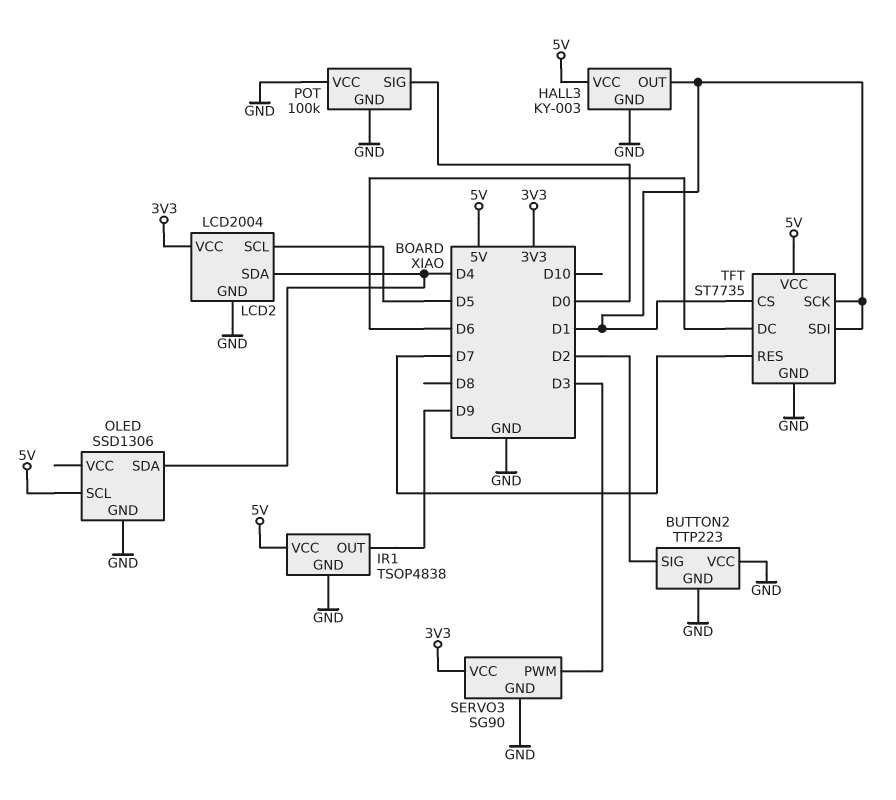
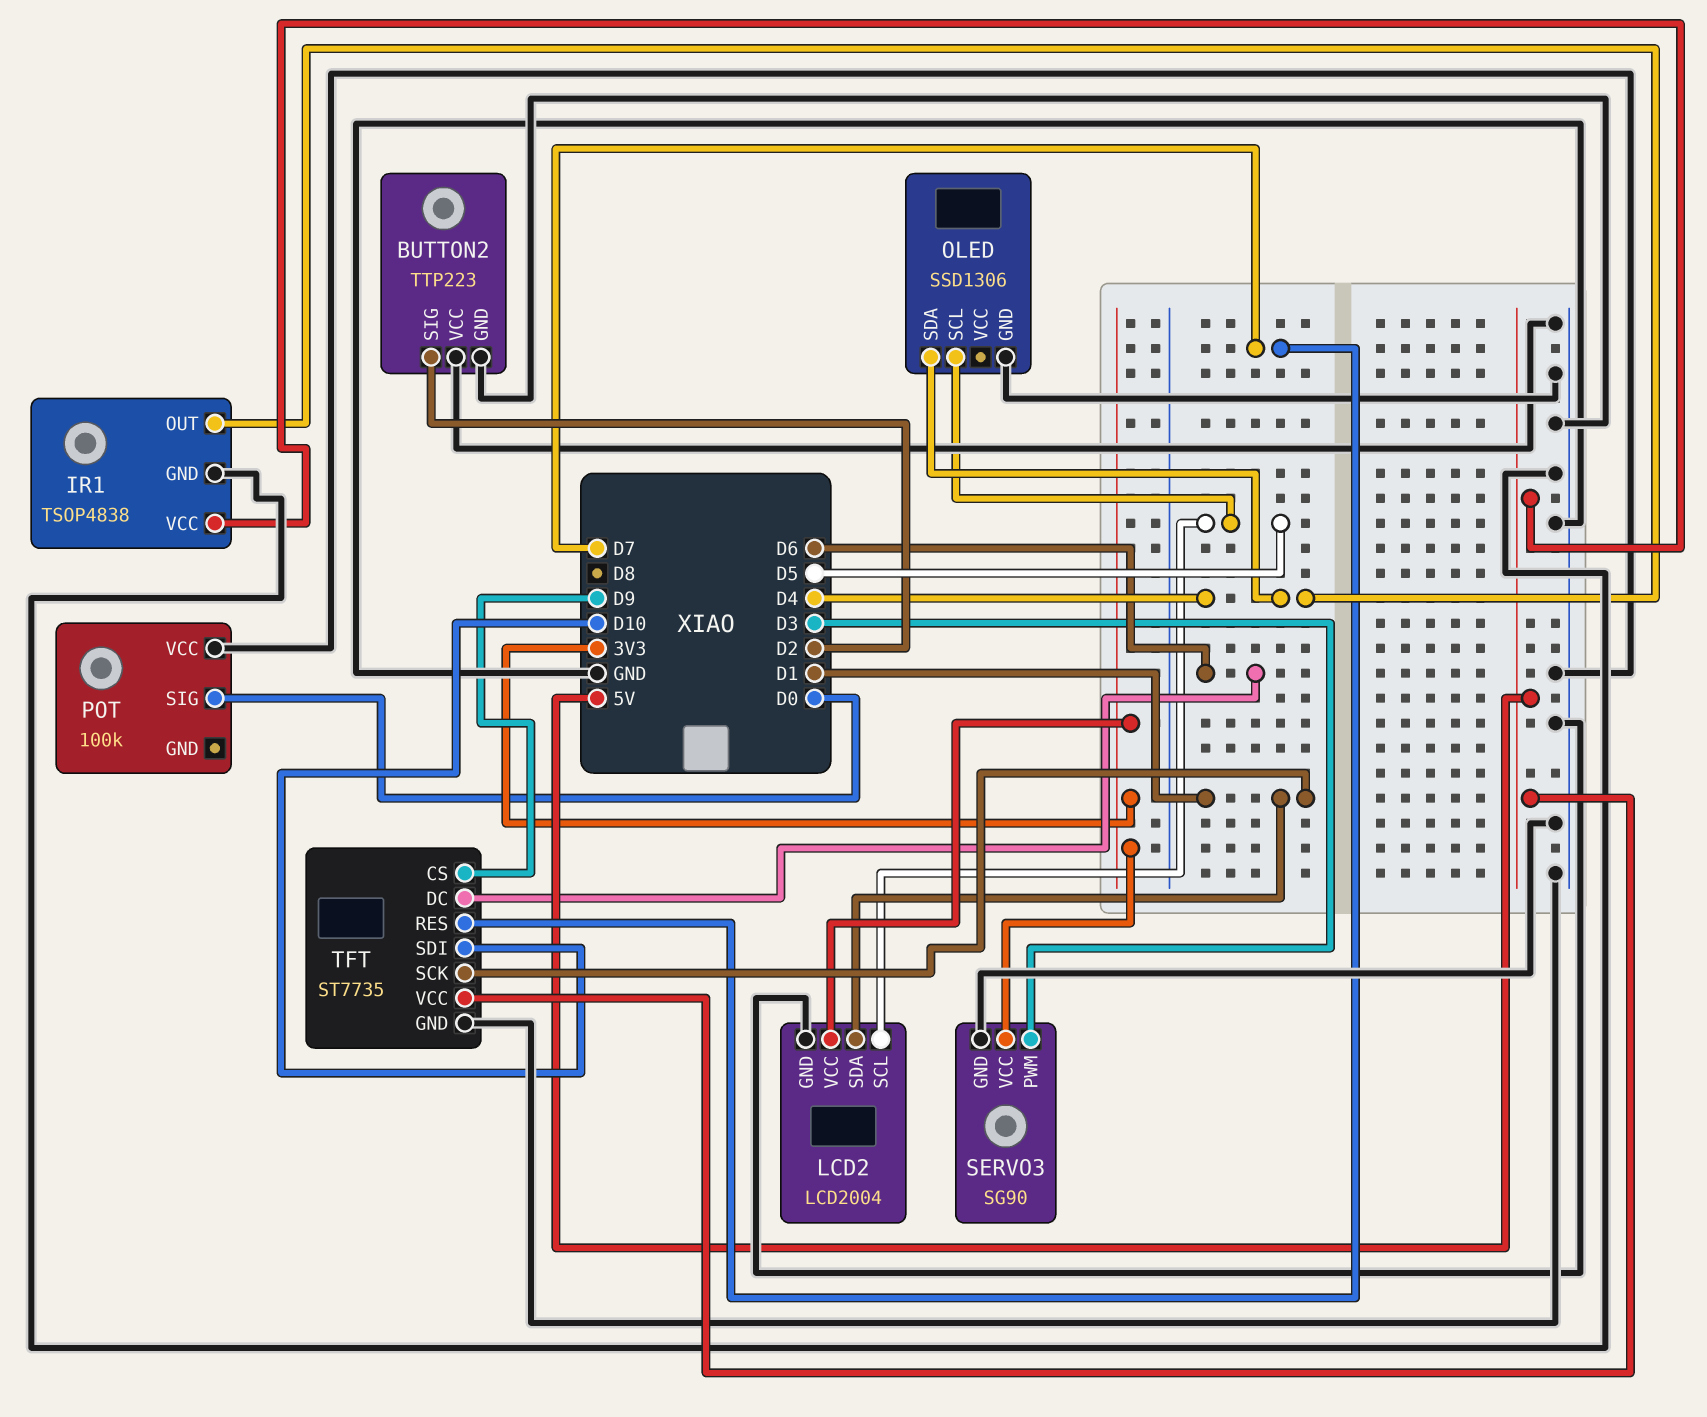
HALL3: KY-003 -> none
HALL3 pin GND: GND -> none
HALL3 pin OUT: D1 -> none
HALL3 pin VCC: 5V -> none
IR1 pin OUT: D9 -> D4
LCD2 pin SDA: D4 -> D1
OLED pin SCL: 5V -> D5
POT pin GND: GND -> none
TFT pin CS: D1 -> D9
TFT pin SDI: D1 -> D10

